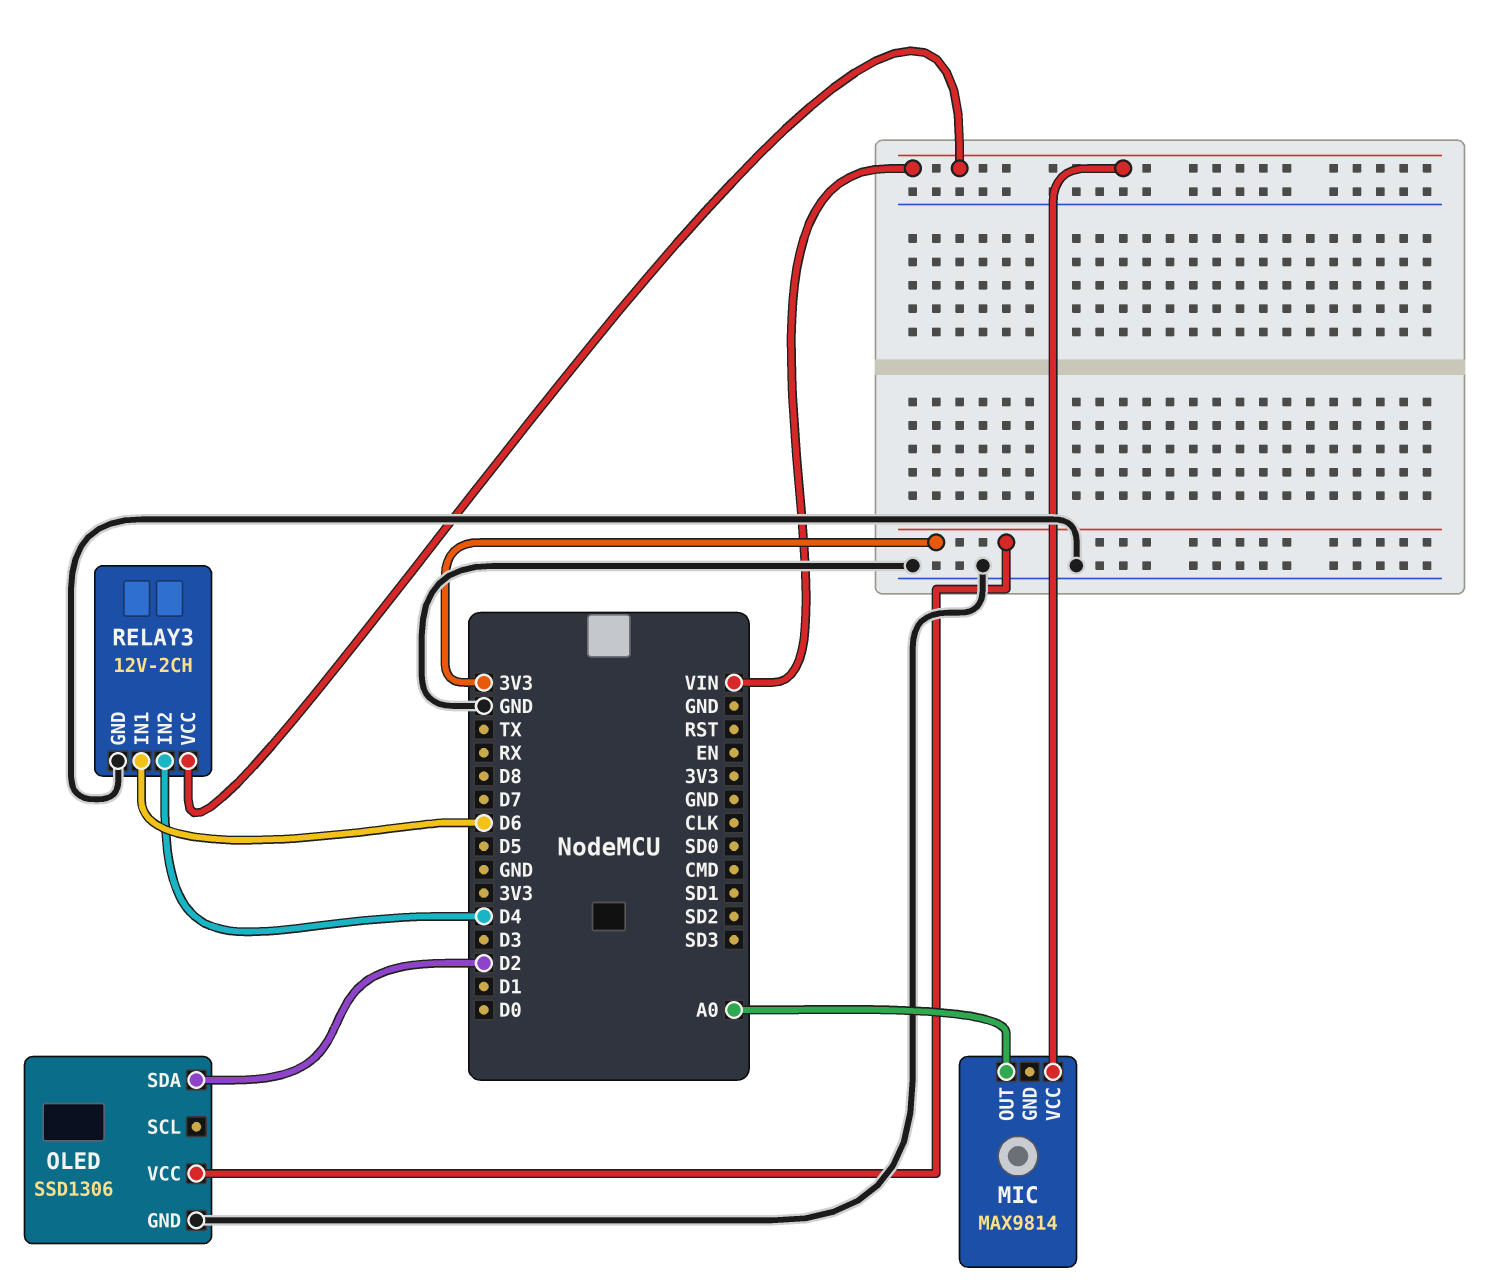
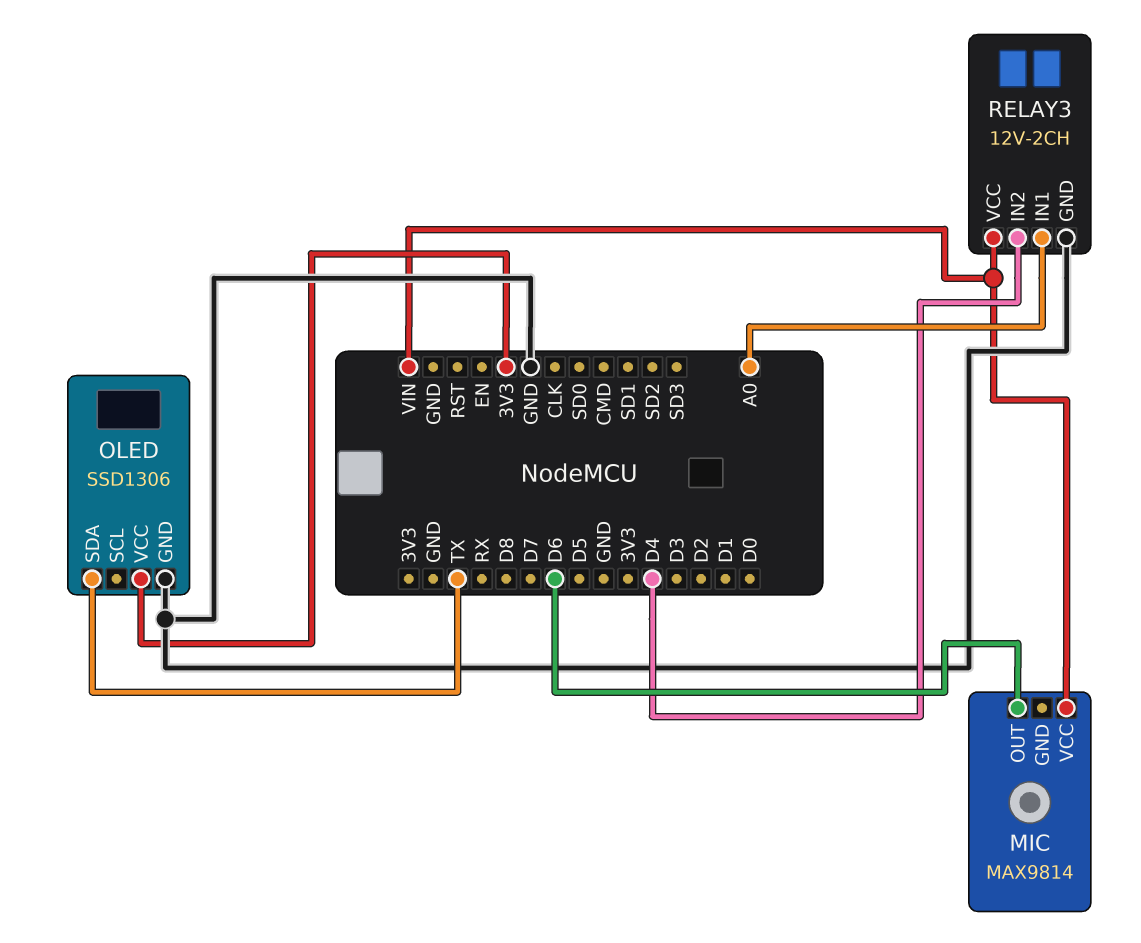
MIC pin OUT: A0 -> D6
OLED pin SDA: D2 -> TX
RELAY3 pin IN1: D6 -> A0

